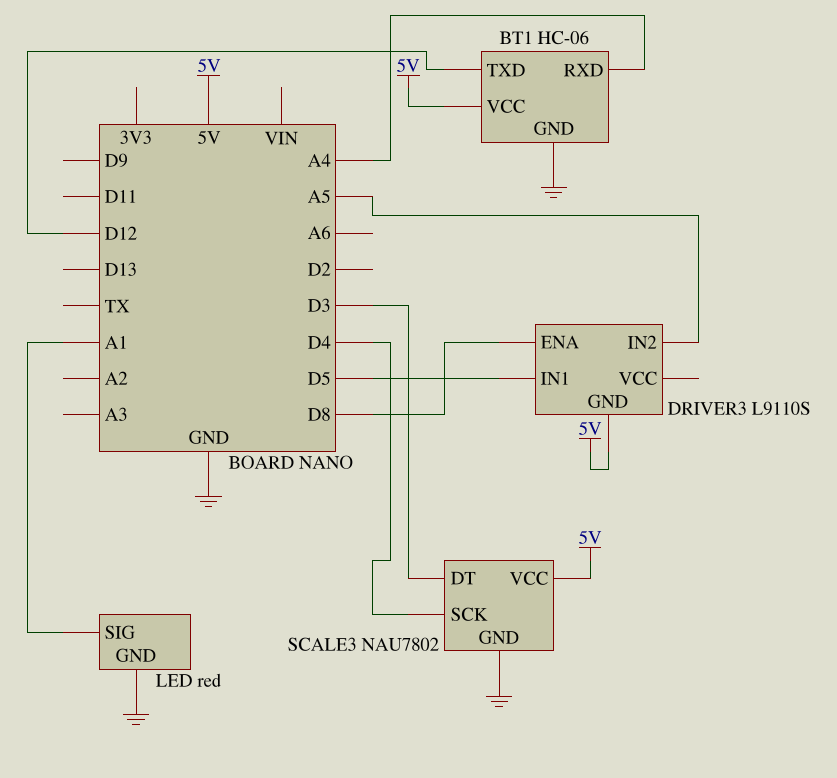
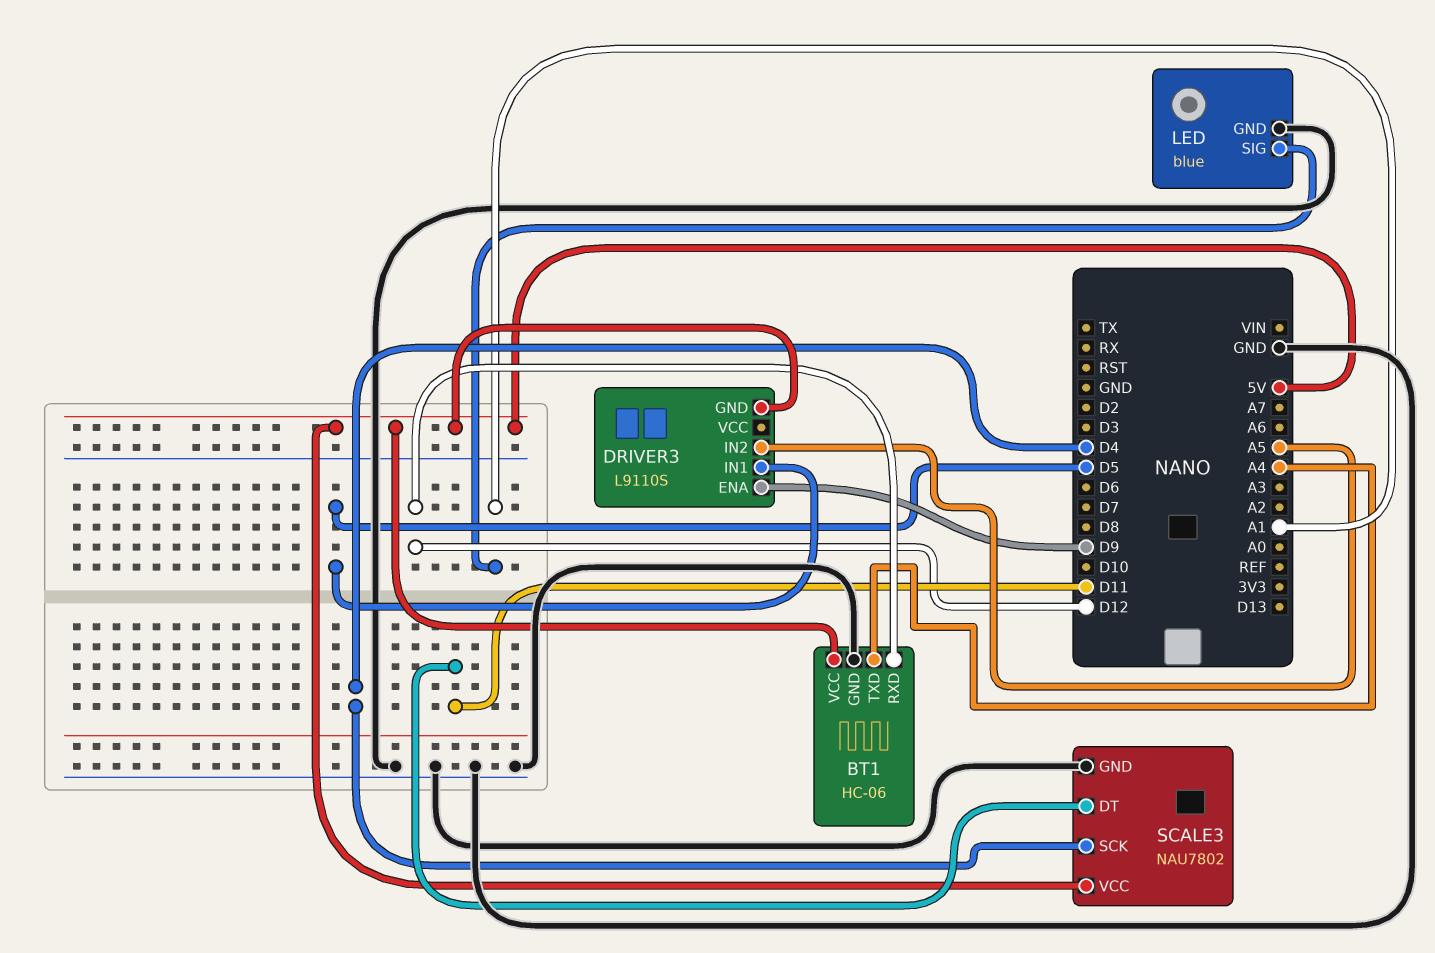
BT1 pin RXD: A4 -> D12
BT1 pin TXD: D12 -> A4
DRIVER3 pin ENA: D8 -> D9
LED: red -> blue
SCALE3 pin DT: D3 -> D11

